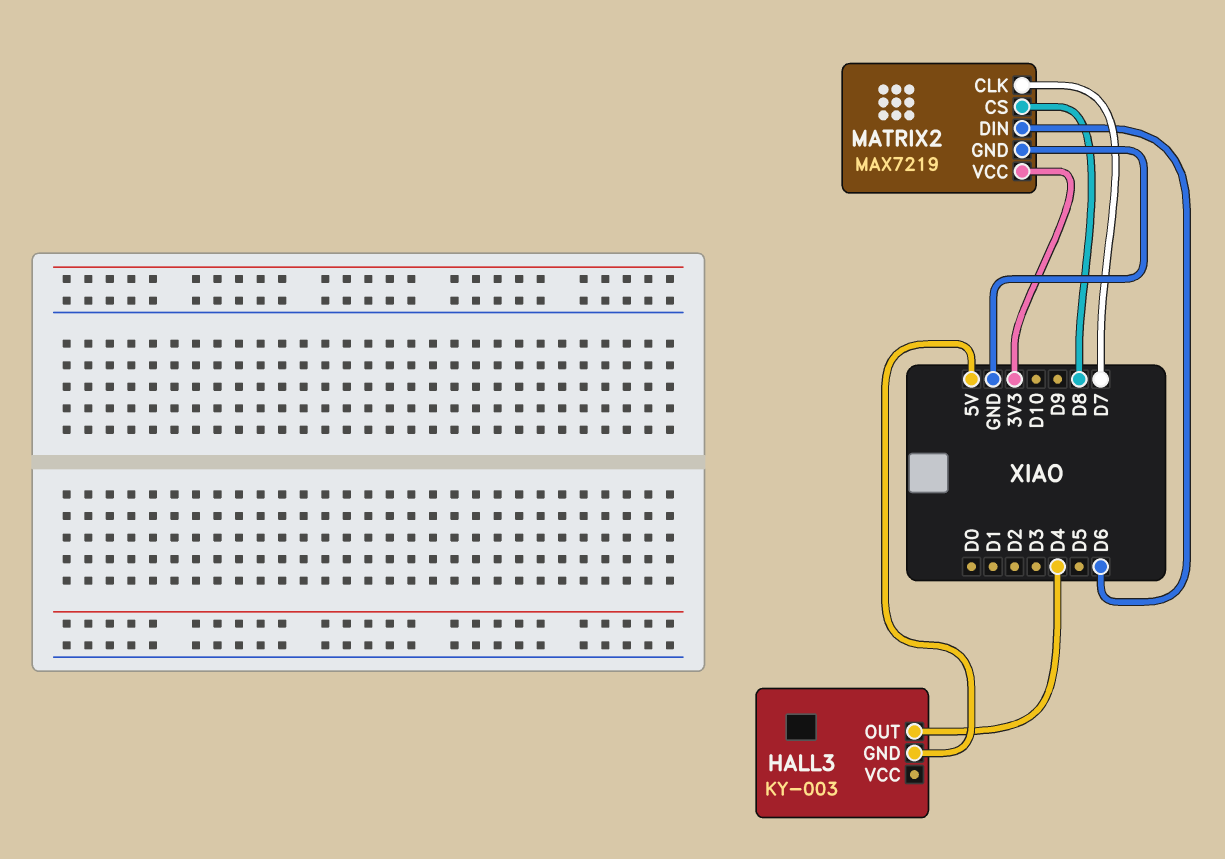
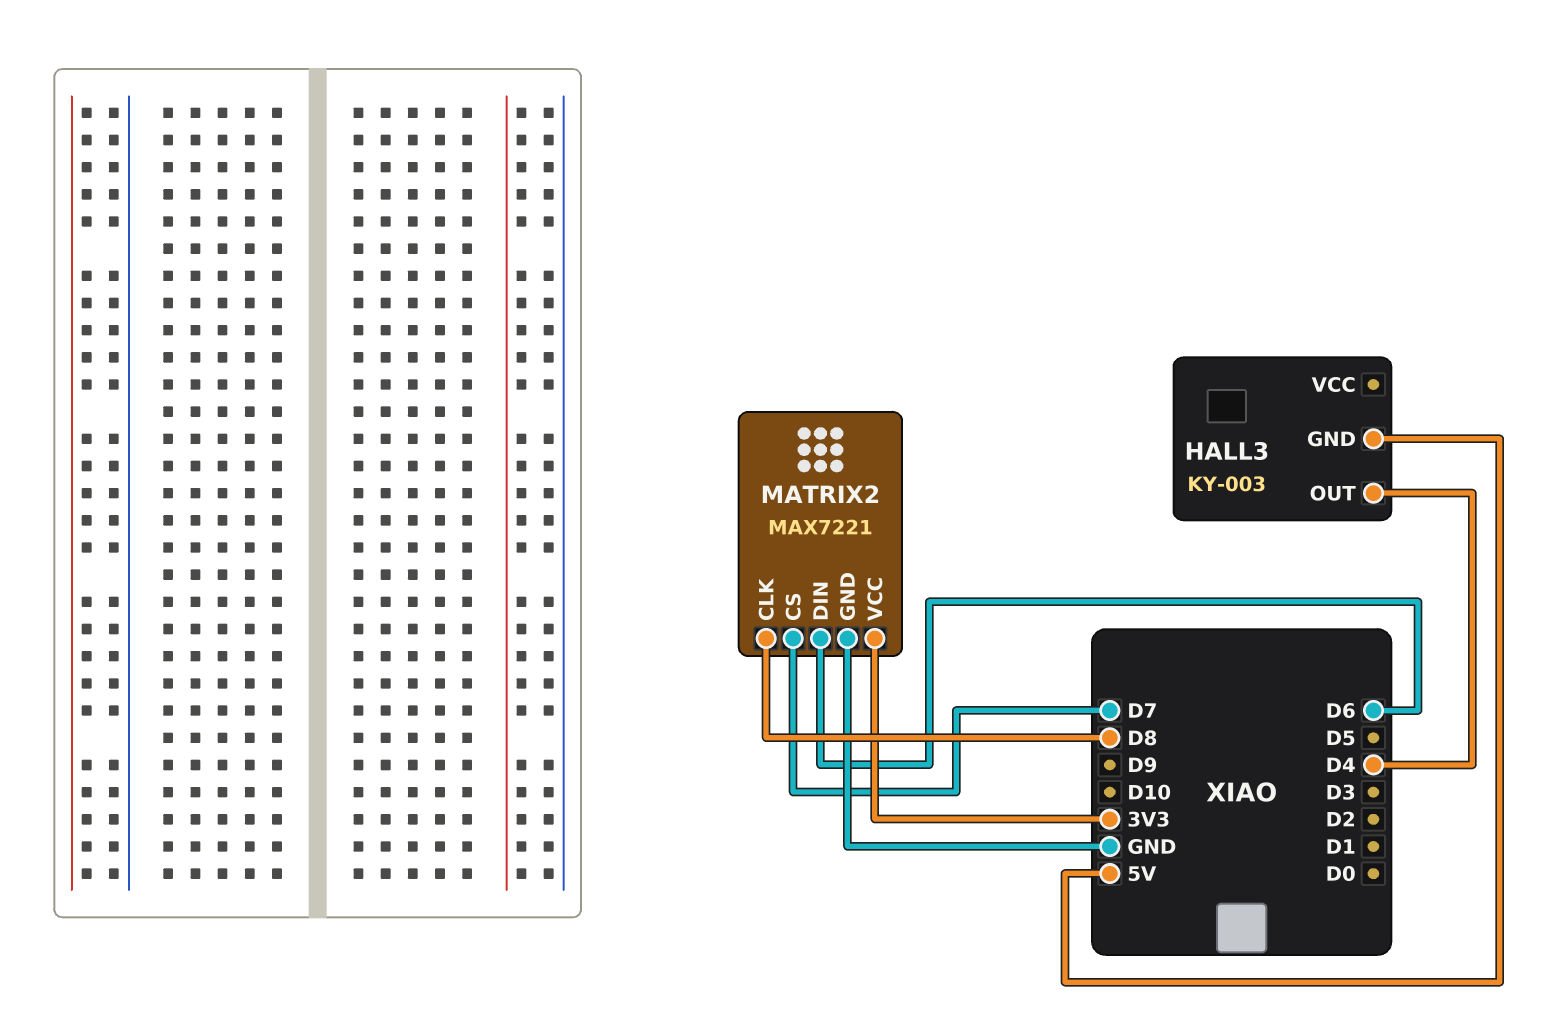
MATRIX2: MAX7219 -> MAX7221
MATRIX2 pin CLK: D7 -> D8
MATRIX2 pin CS: D8 -> D7

